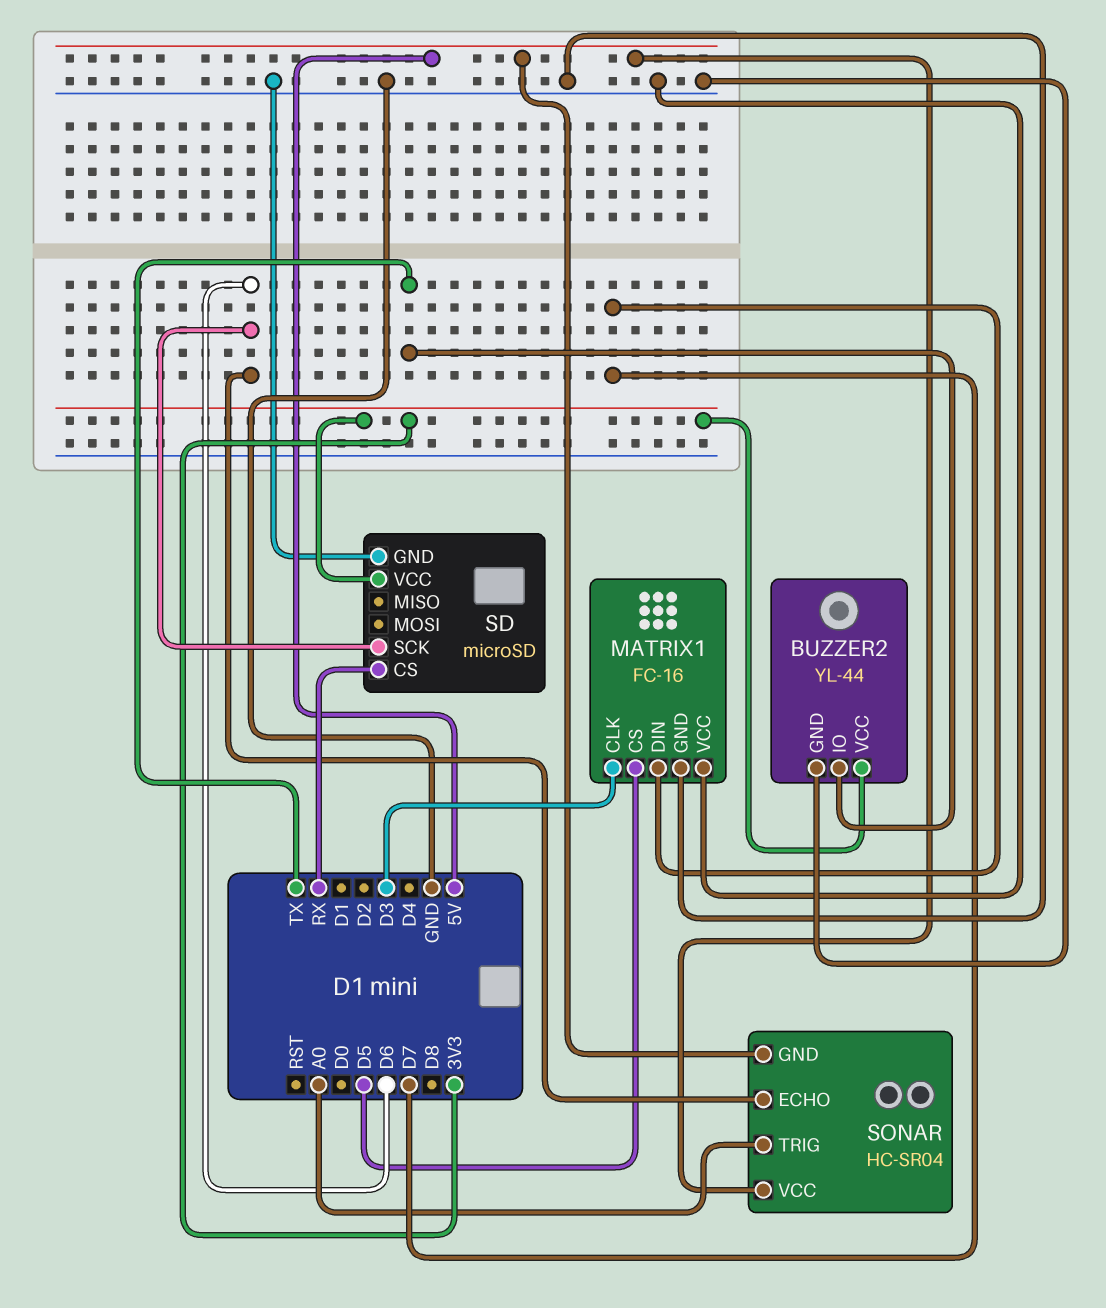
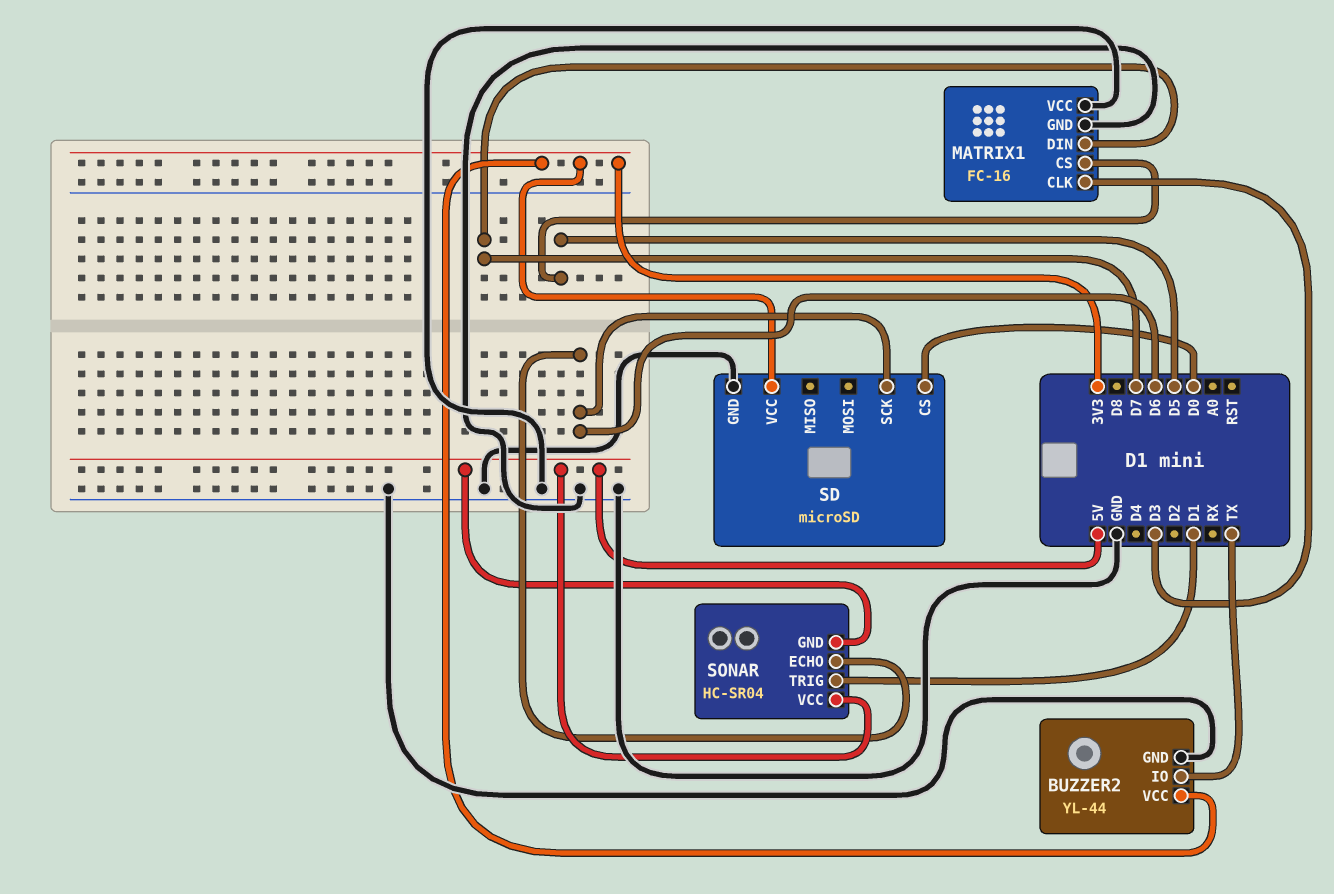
SD pin CS: RX -> D0
SONAR pin TRIG: A0 -> D1

